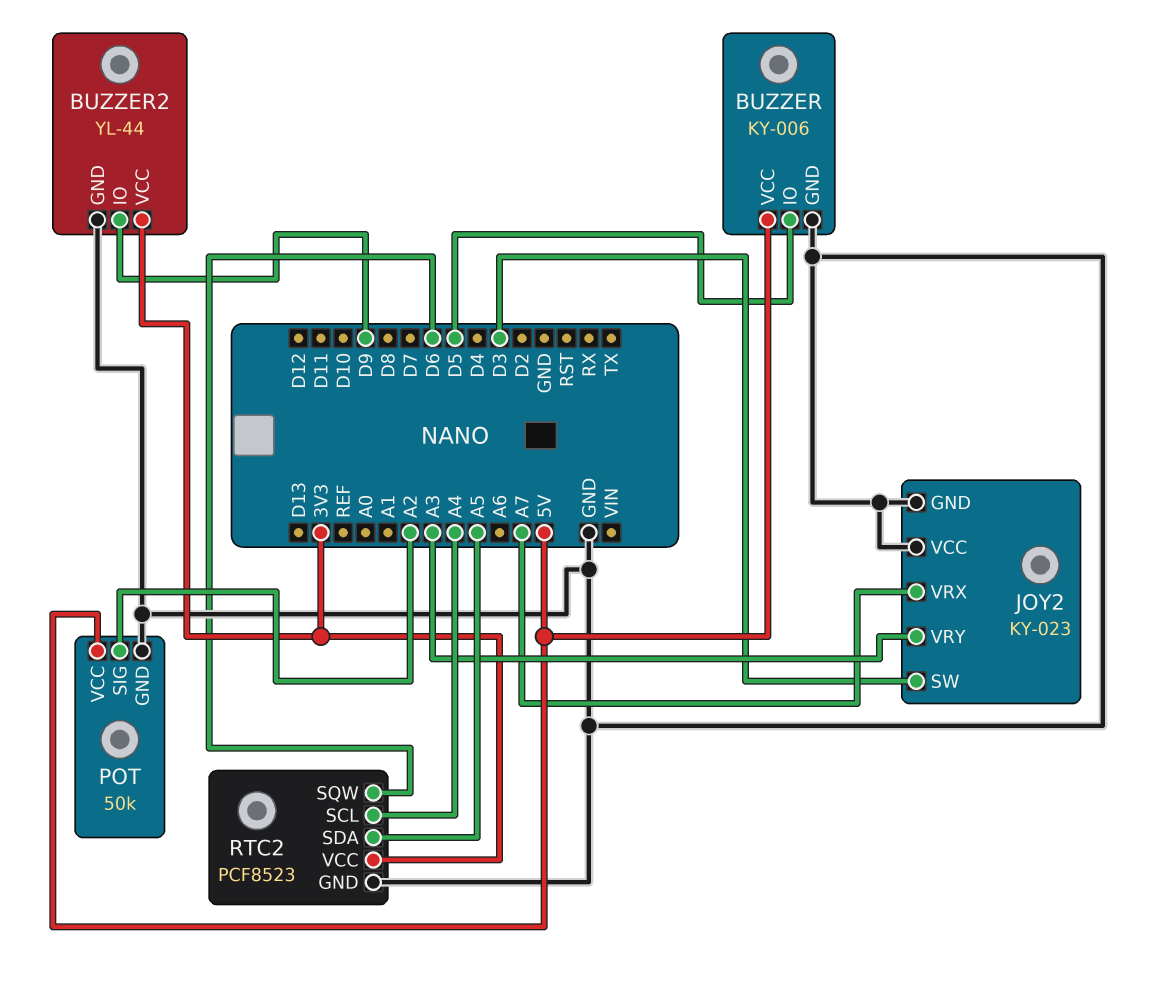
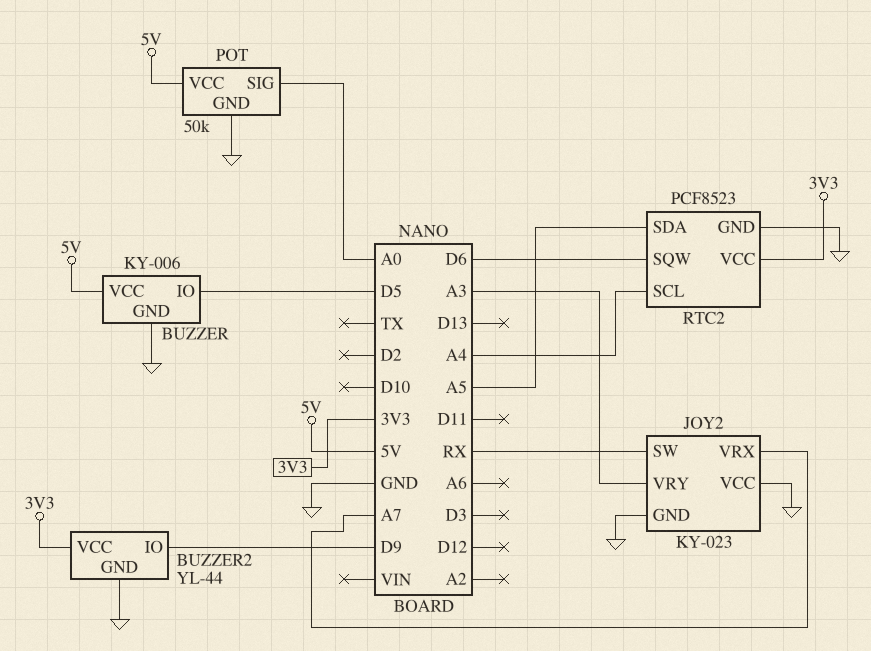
JOY2 pin SW: D3 -> RX
POT pin SIG: A2 -> A0

